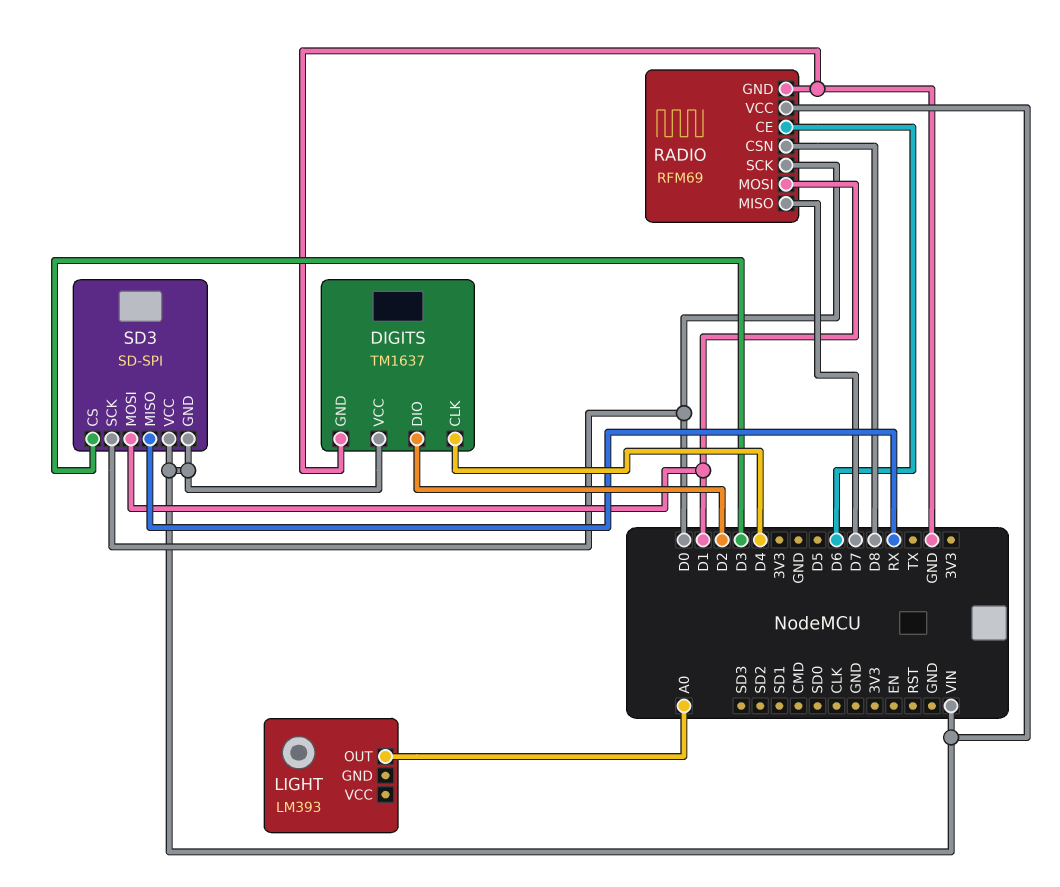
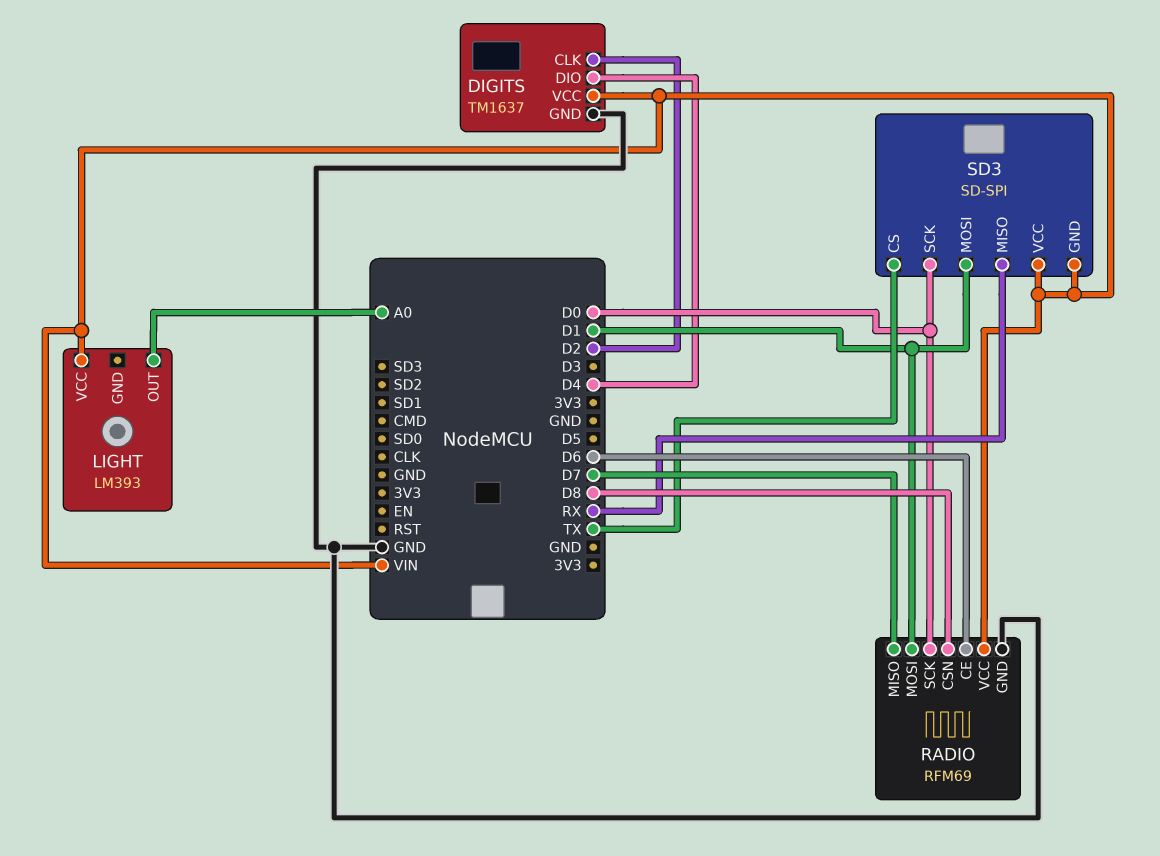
DIGITS pin CLK: D4 -> D2
DIGITS pin DIO: D2 -> D4
LIGHT pin VCC: none -> VIN
SD3 pin CS: D3 -> TX

